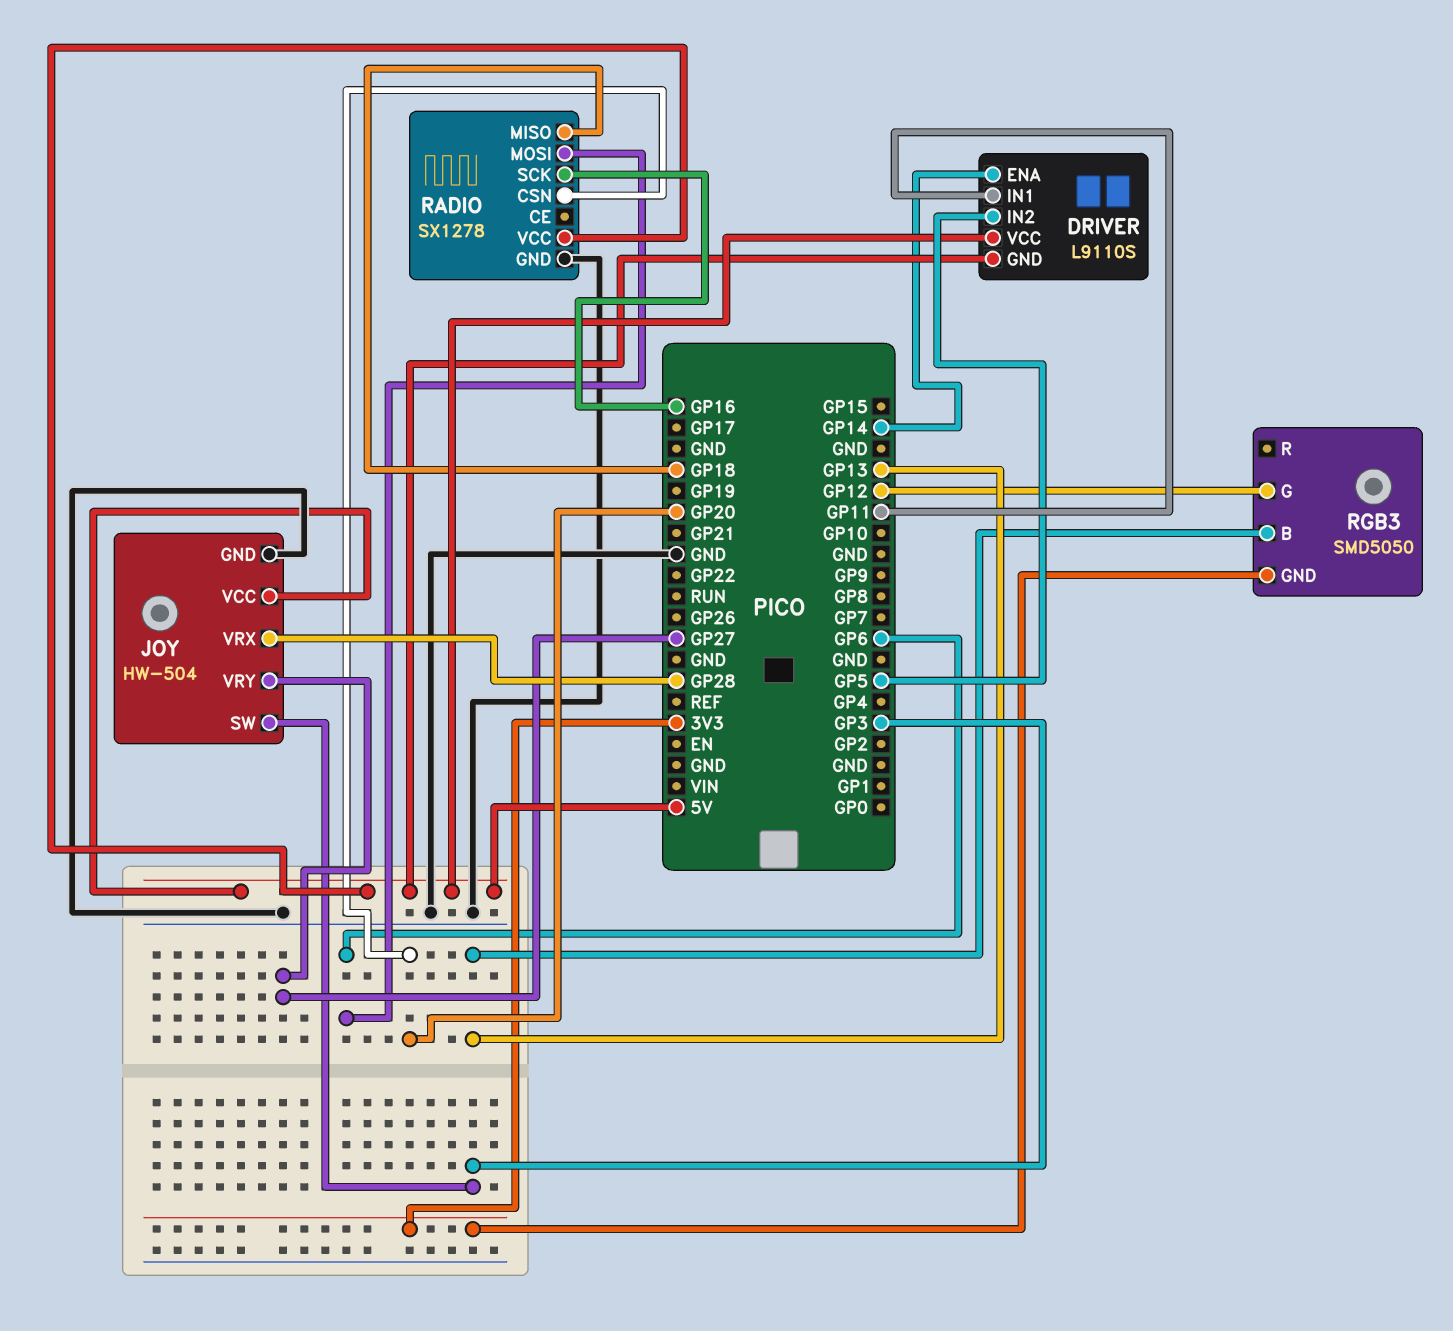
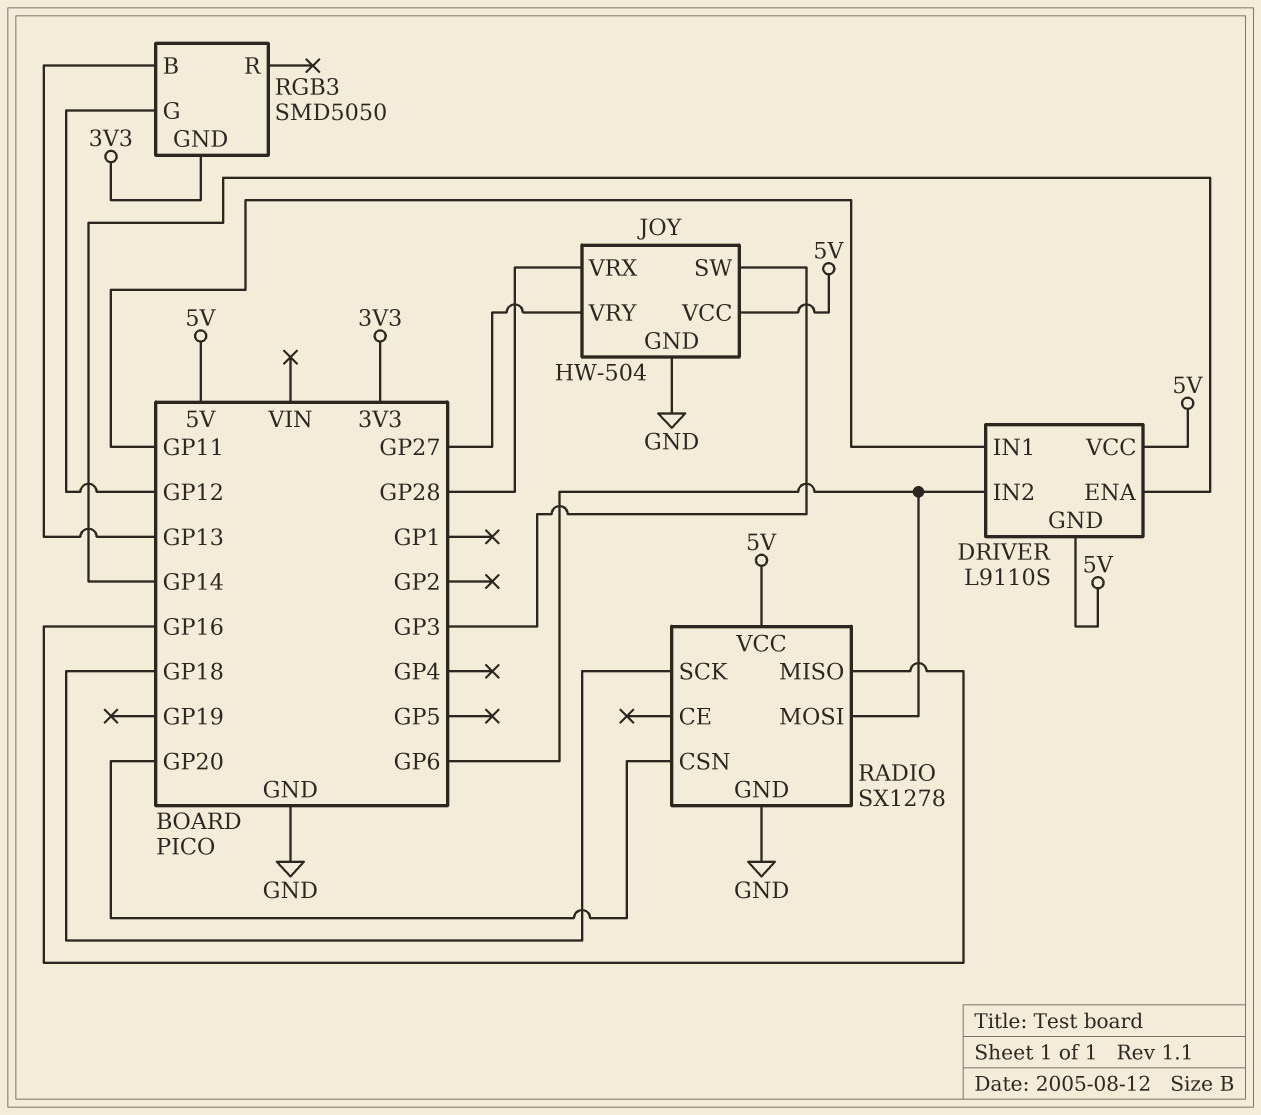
DRIVER pin IN2: GP5 -> GP6
RADIO pin MISO: GP18 -> GP16
RADIO pin SCK: GP16 -> GP18

